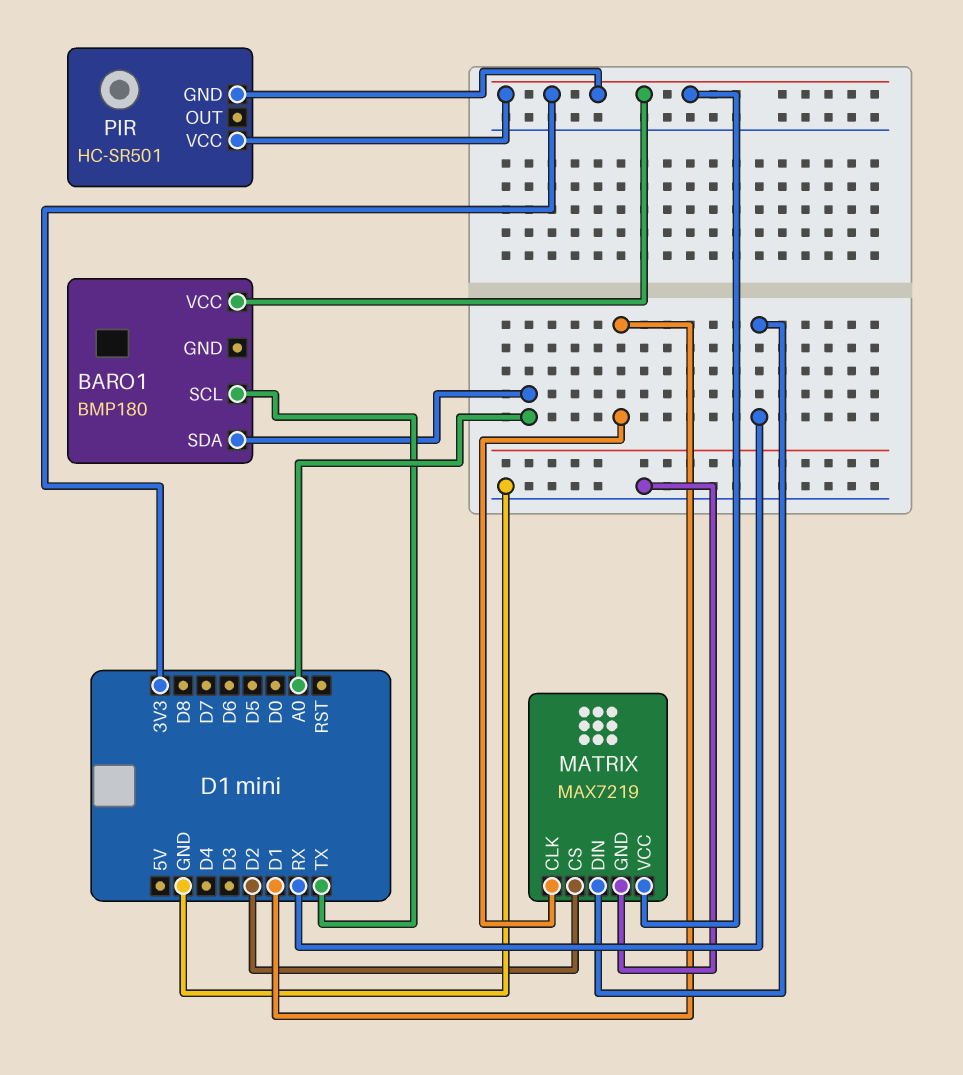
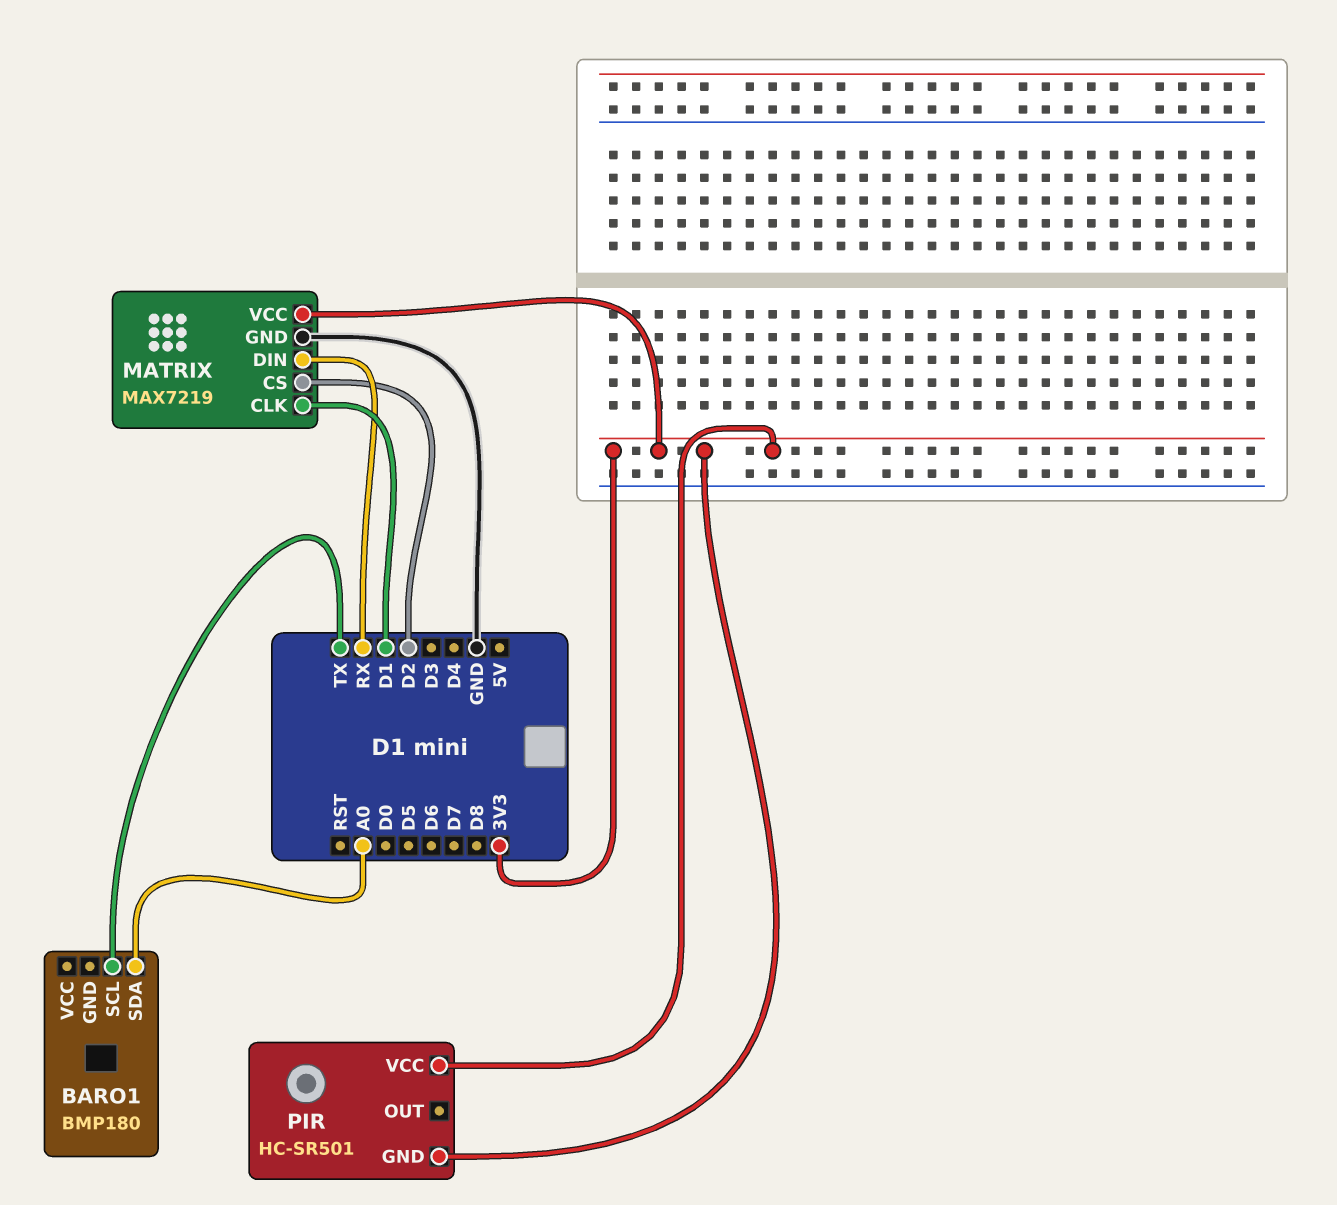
BARO1 pin VCC: 3V3 -> none

